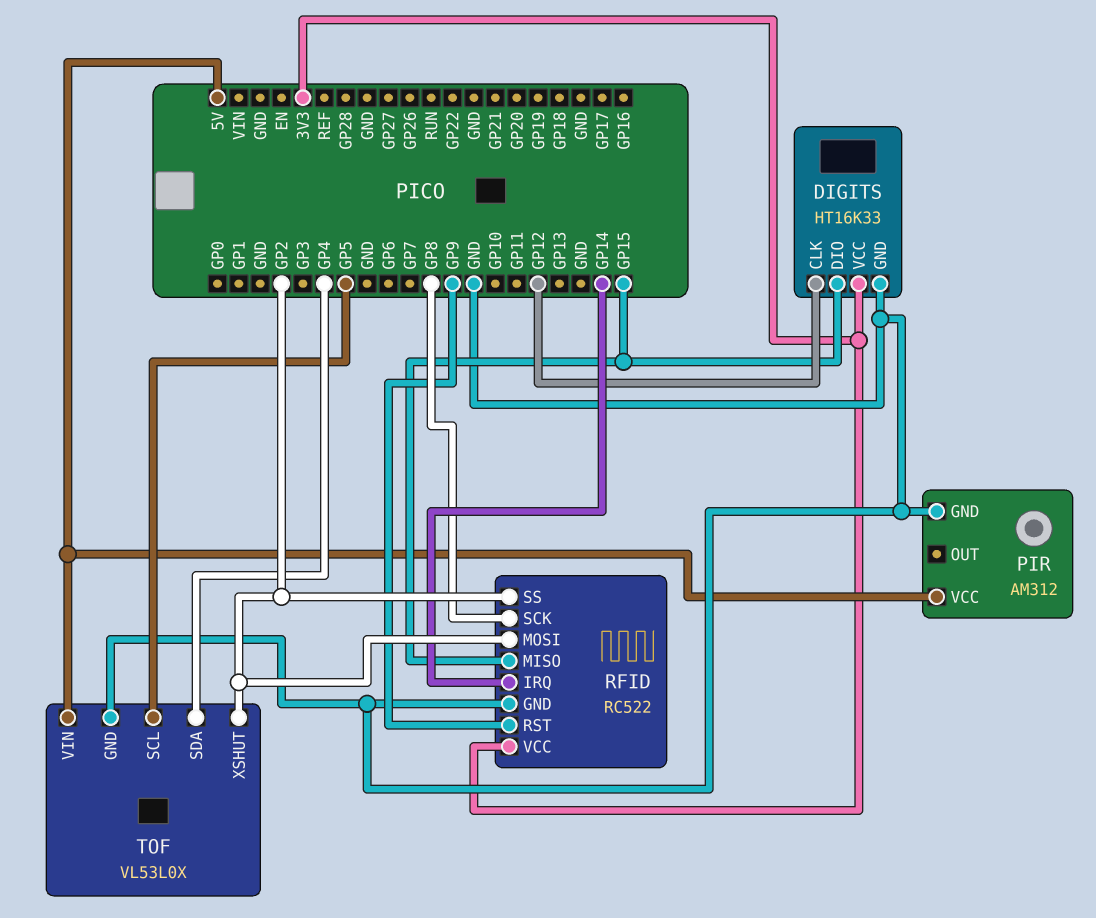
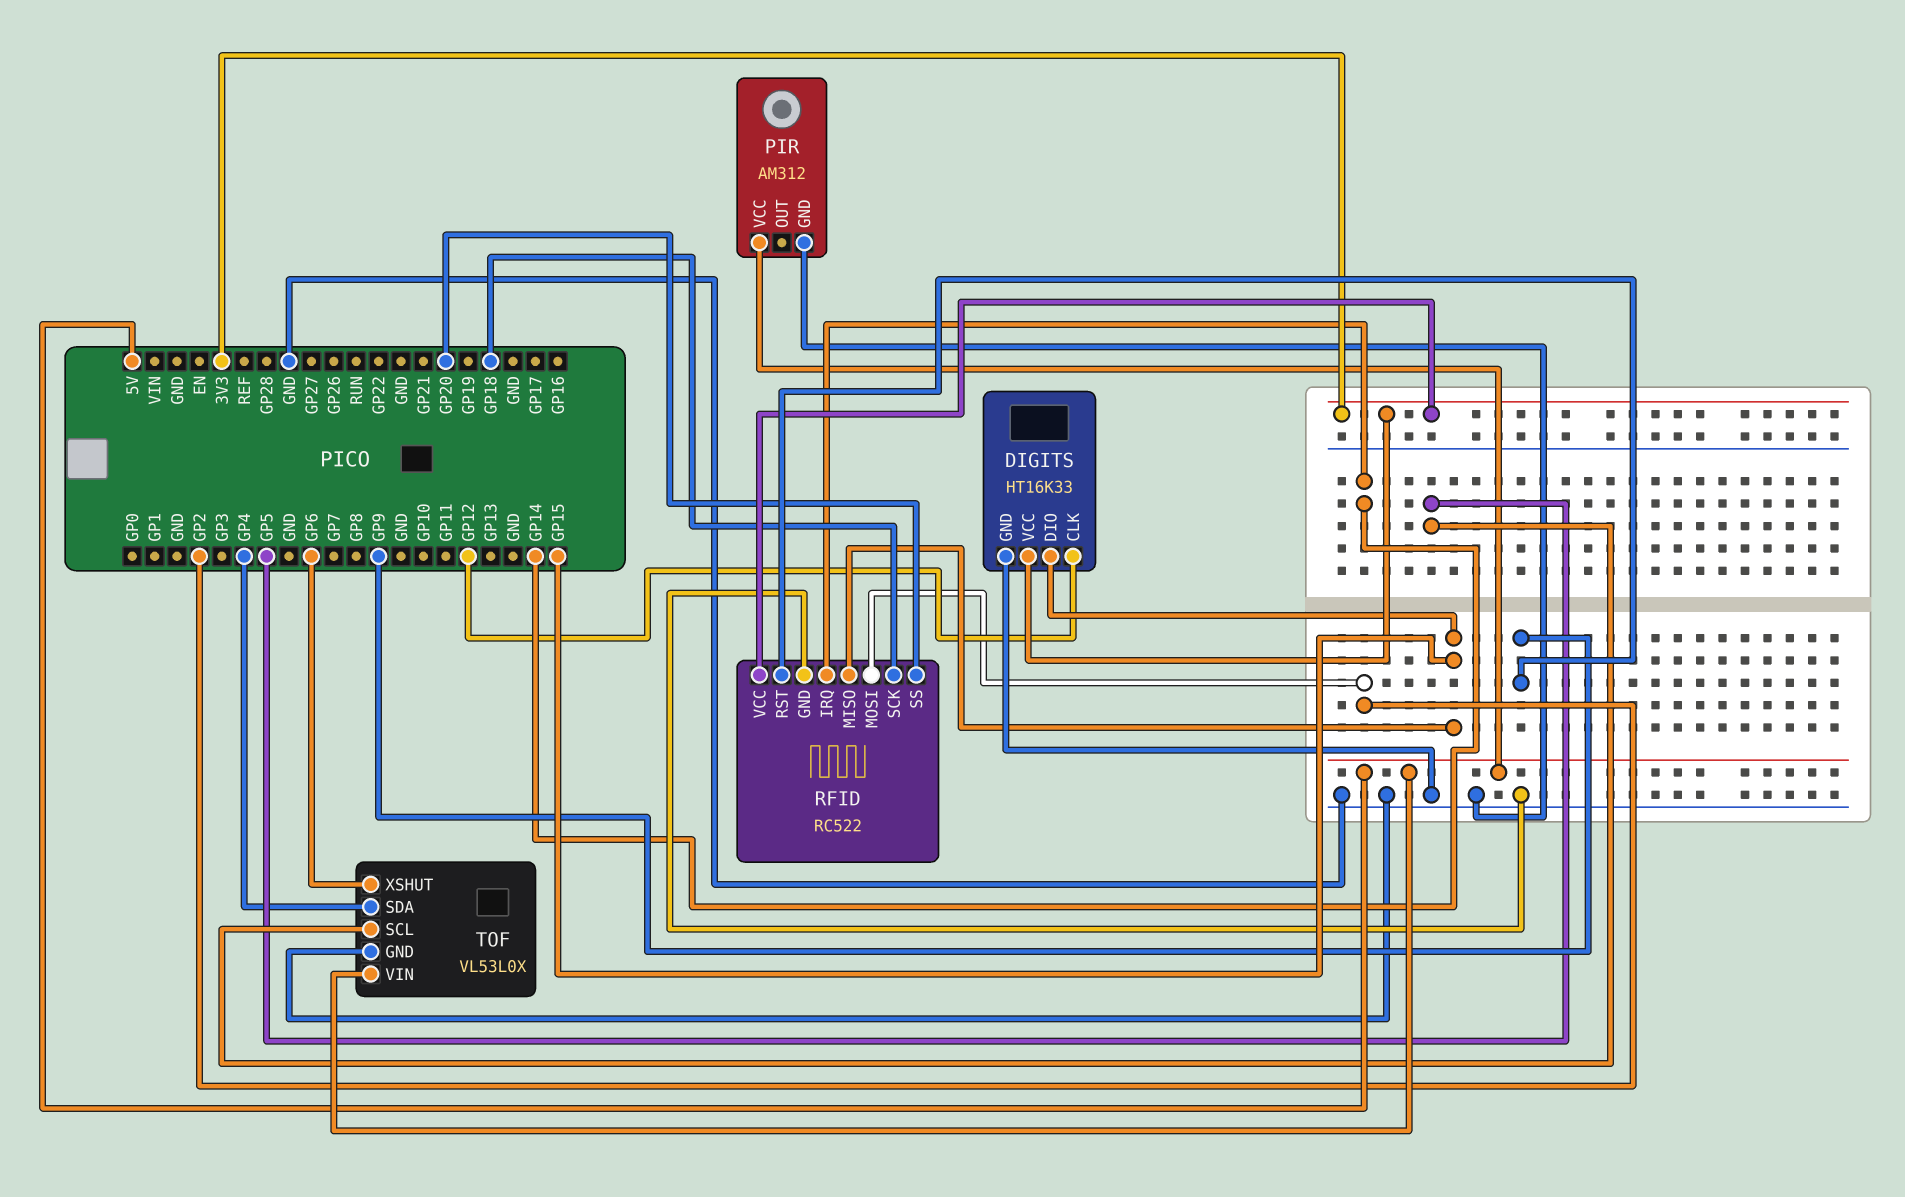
RFID pin SCK: GP8 -> GP18
RFID pin SS: GP2 -> GP20
TOF pin XSHUT: GP2 -> GP6

